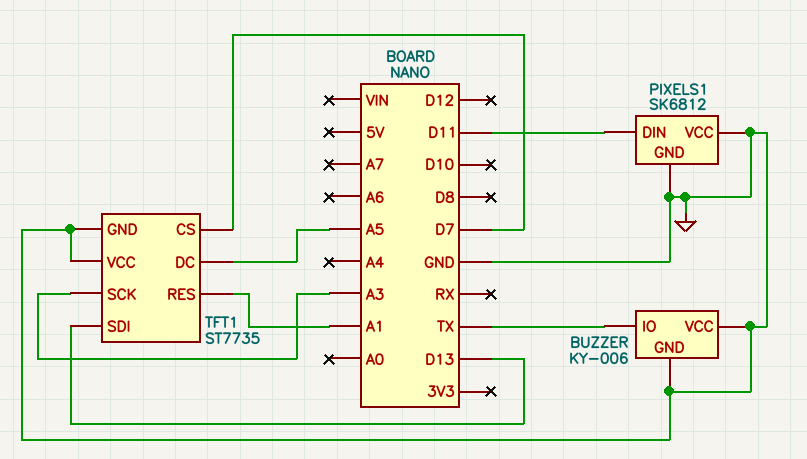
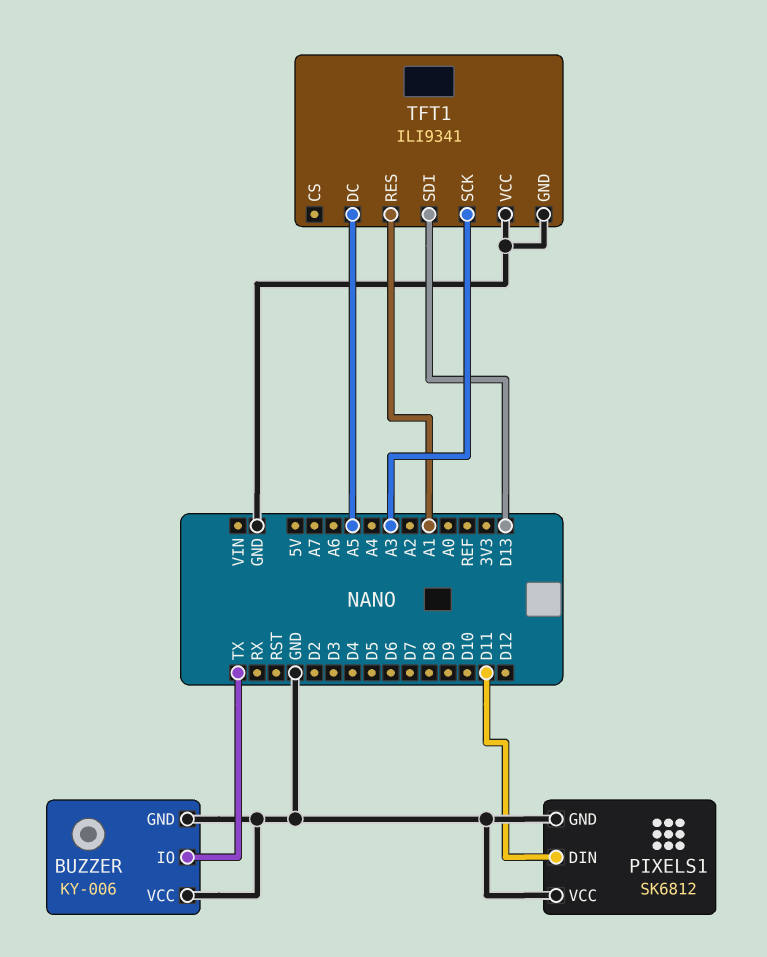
TFT1: ST7735 -> ILI9341
TFT1 pin CS: D7 -> none

